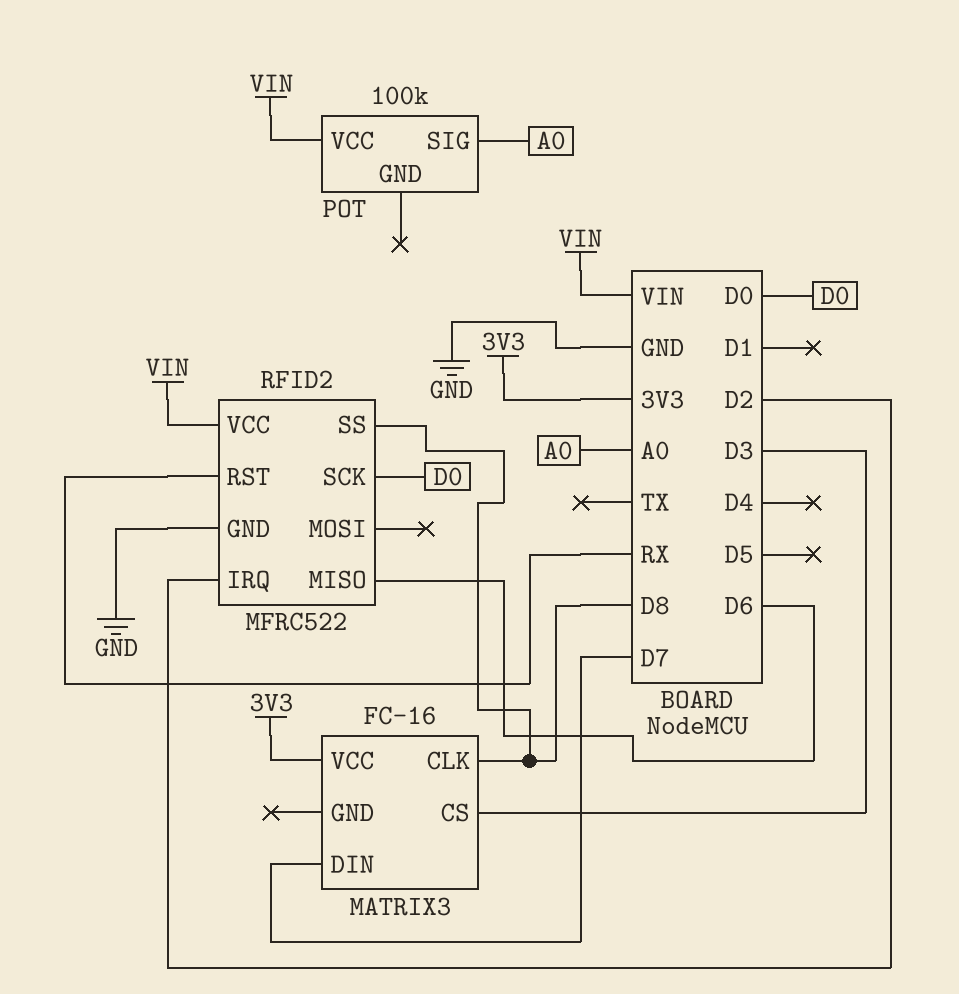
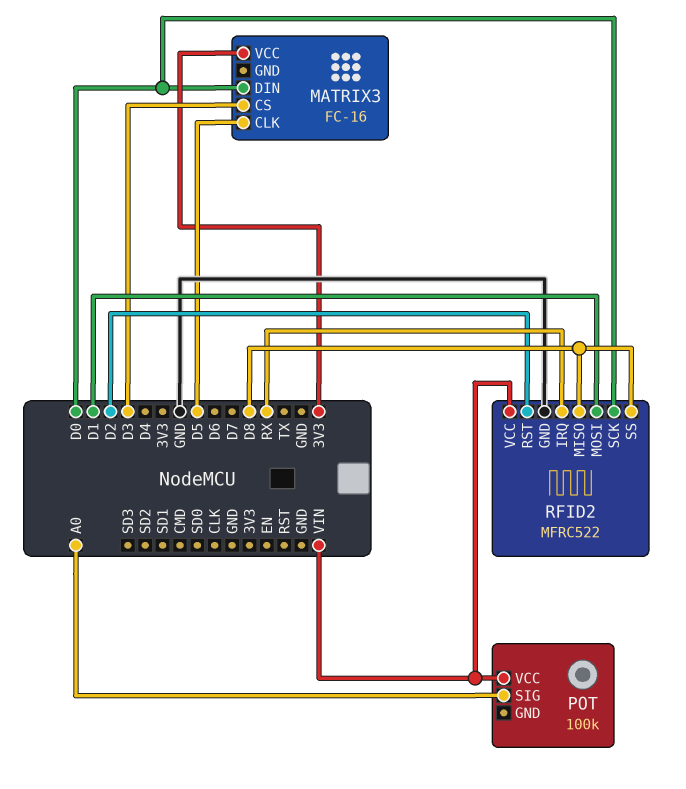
MATRIX3 pin CLK: D8 -> D5
MATRIX3 pin DIN: D7 -> D0
RFID2 pin IRQ: D2 -> RX
RFID2 pin MISO: D6 -> D8
RFID2 pin MOSI: none -> D1
RFID2 pin RST: RX -> D2

